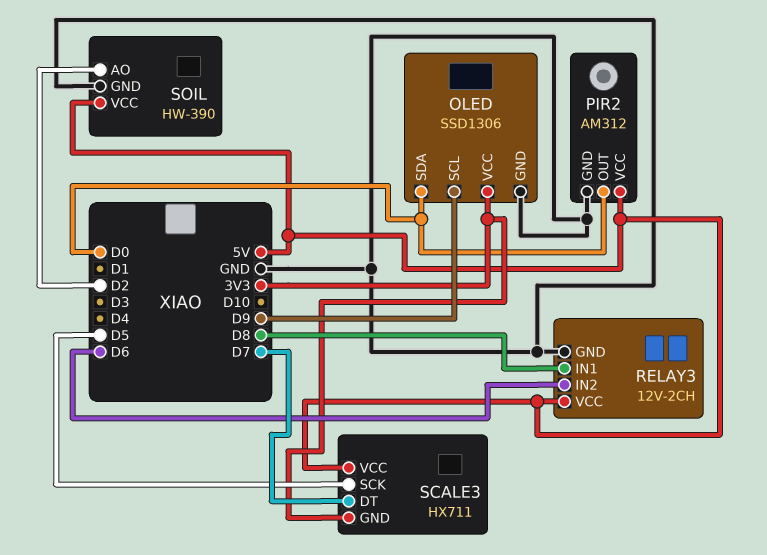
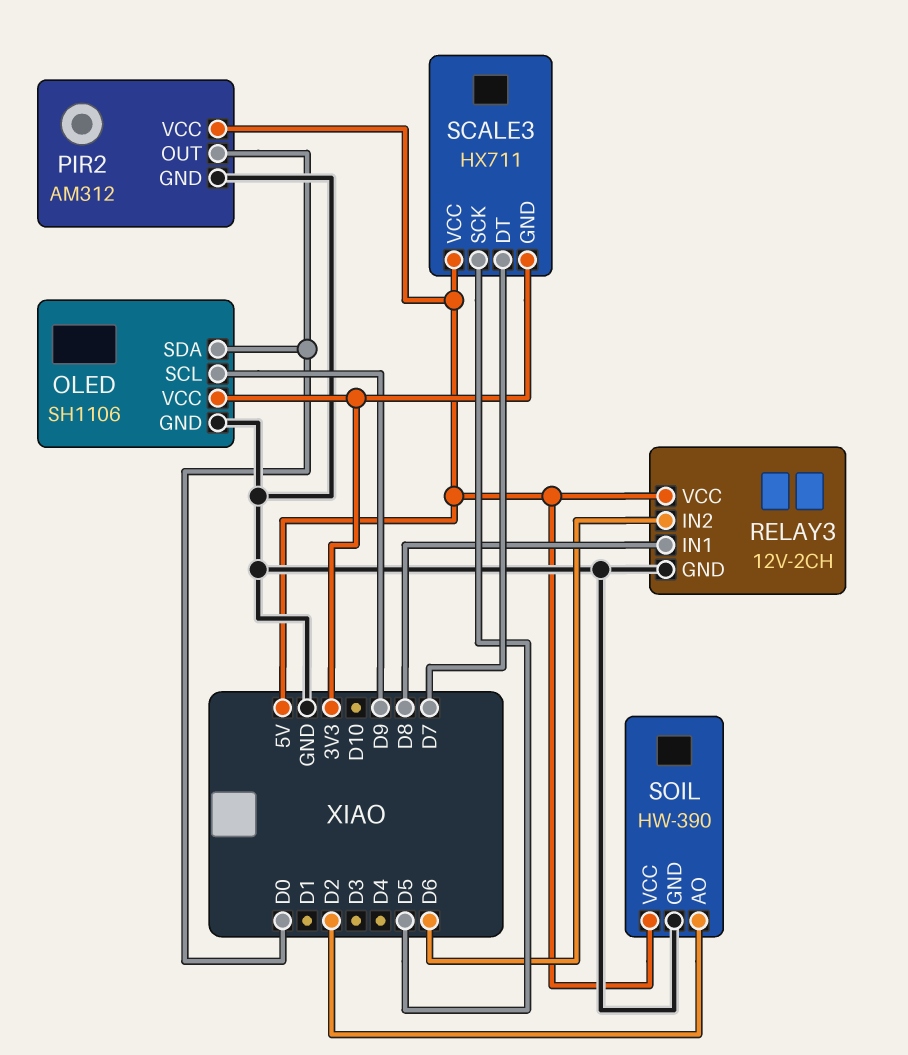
OLED: SSD1306 -> SH1106

